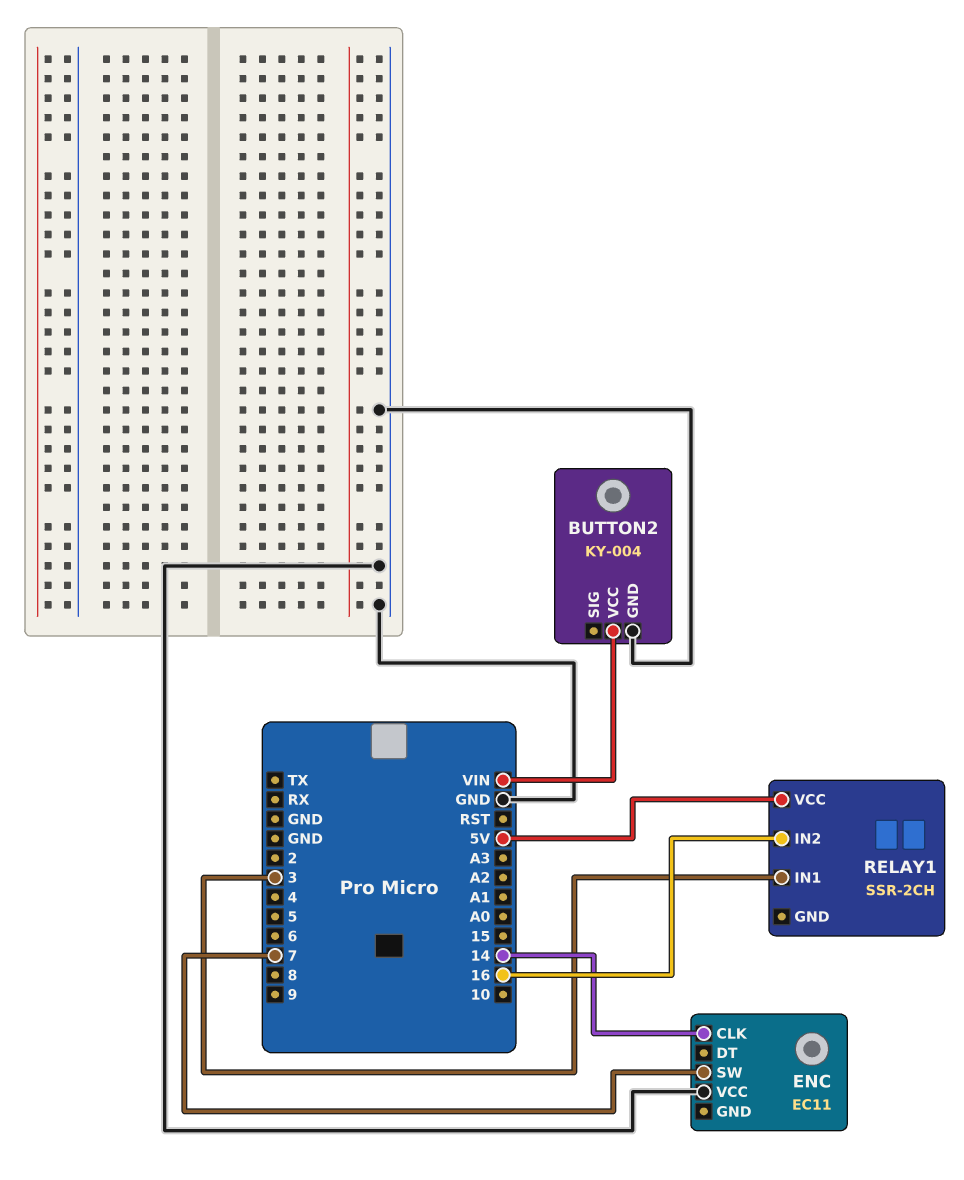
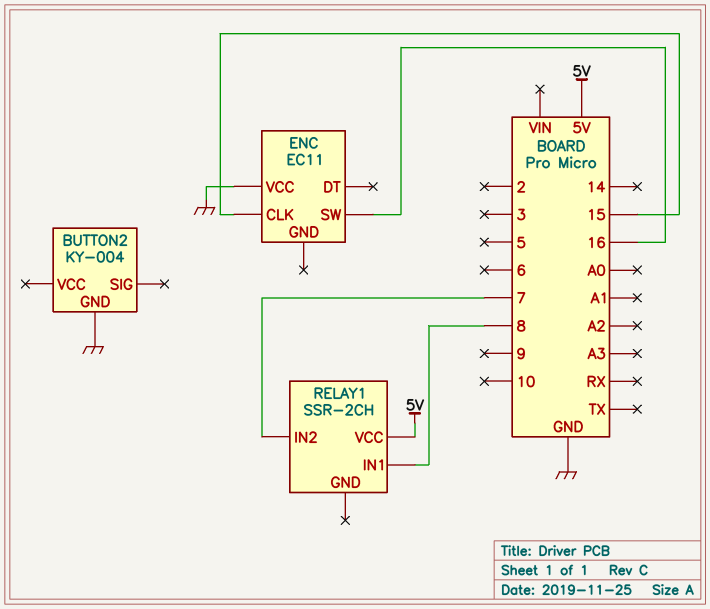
BUTTON2 pin VCC: VIN -> none
ENC pin CLK: 14 -> 15
ENC pin SW: 7 -> 16
RELAY1 pin IN1: 3 -> 8
RELAY1 pin IN2: 16 -> 7

